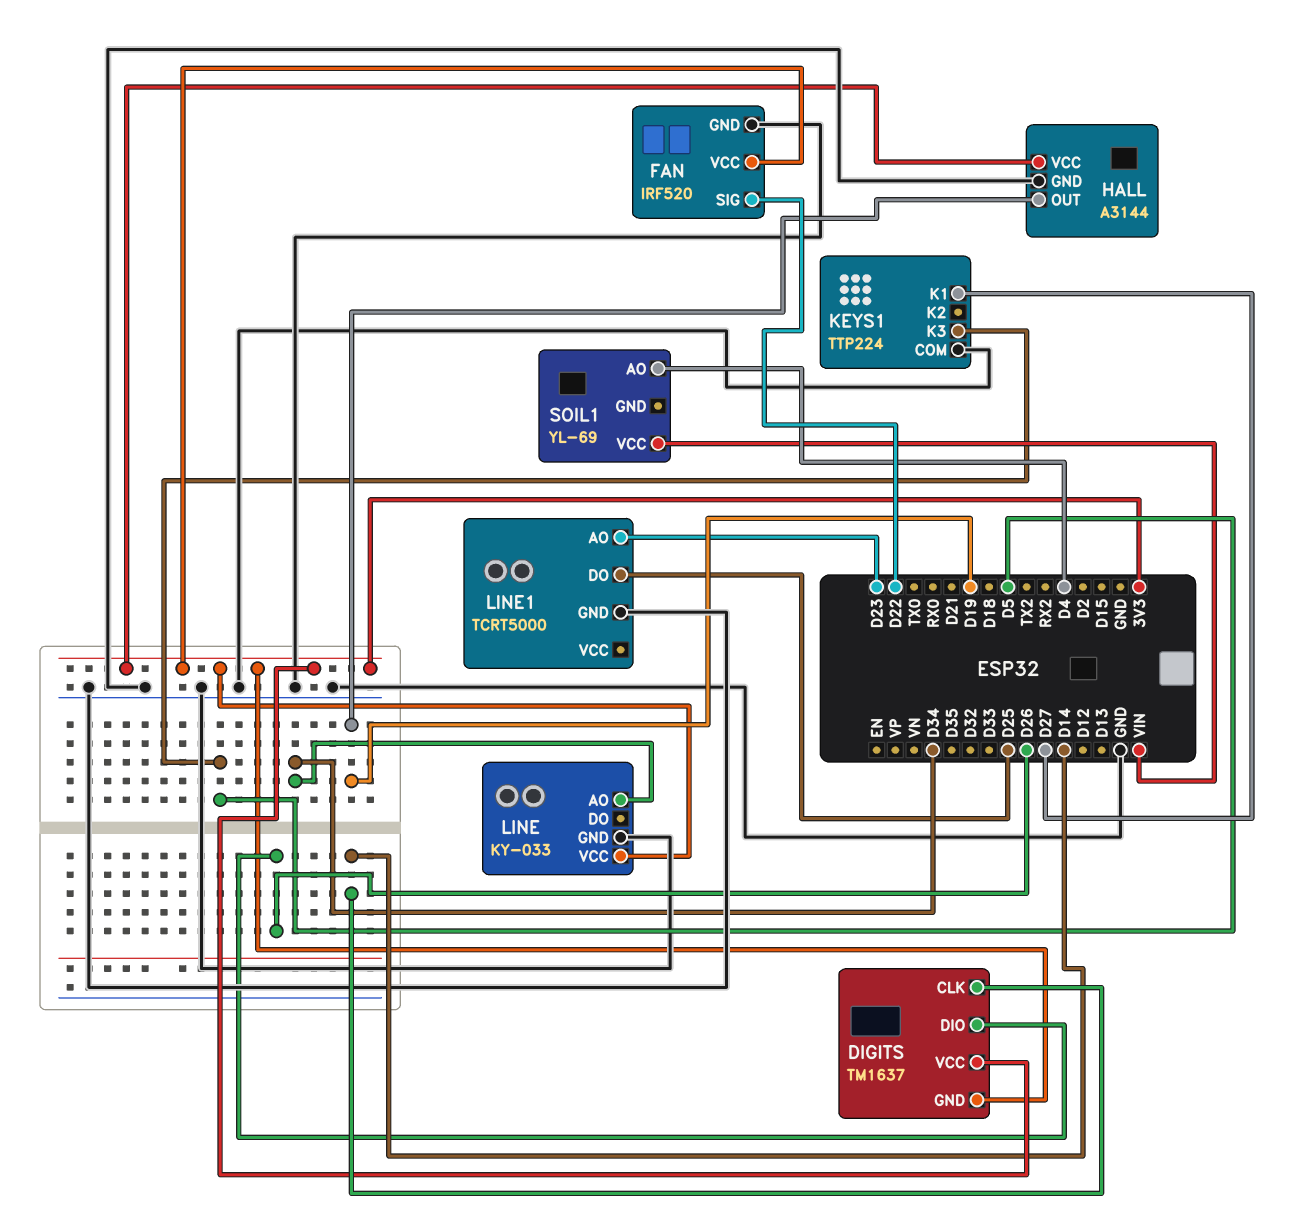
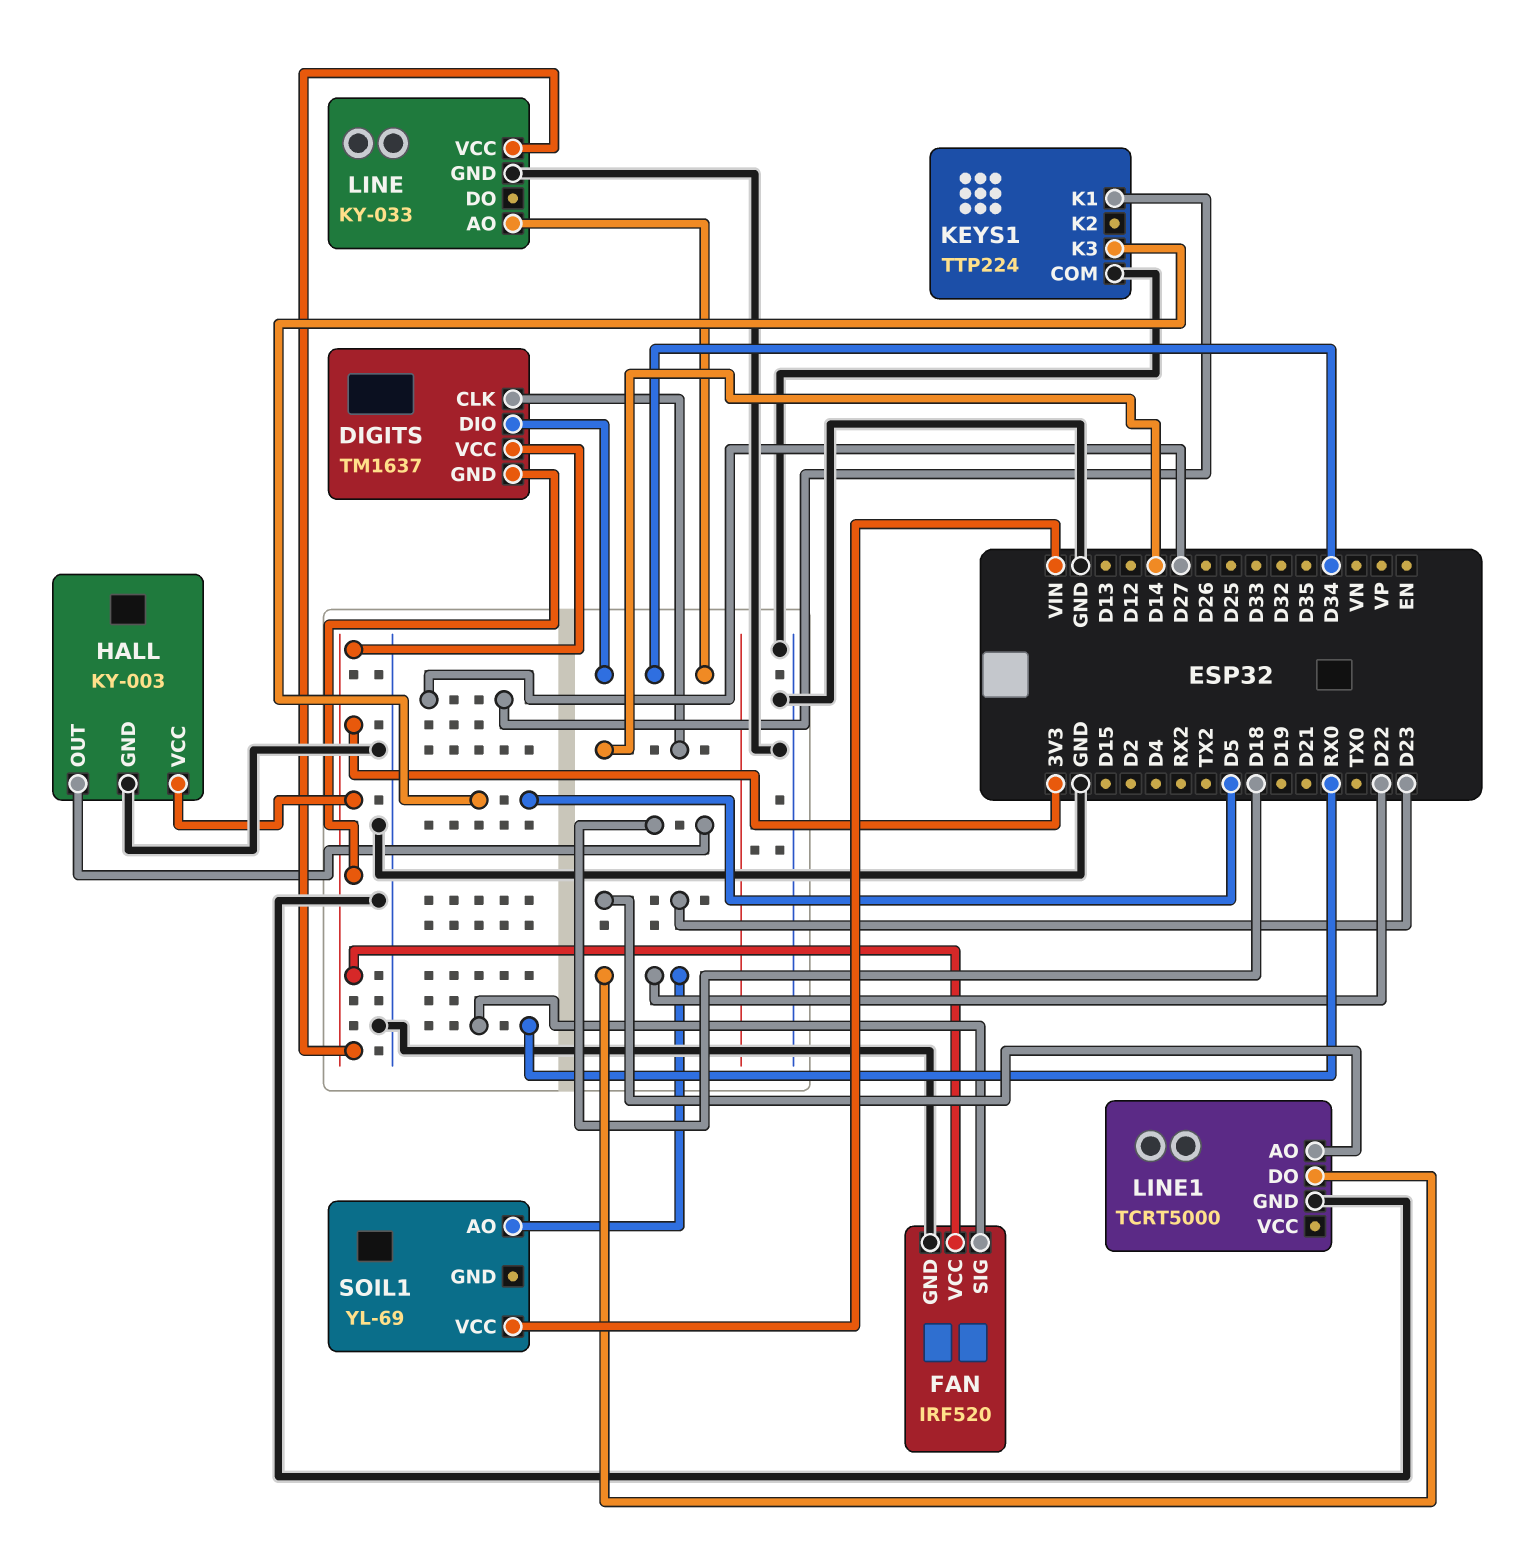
DIGITS pin DIO: D26 -> D34
FAN pin SIG: D22 -> RX0
HALL: A3144 -> KY-003
HALL pin OUT: D19 -> D18
LINE1 pin DO: D25 -> D22
SOIL1 pin AO: D4 -> D22

